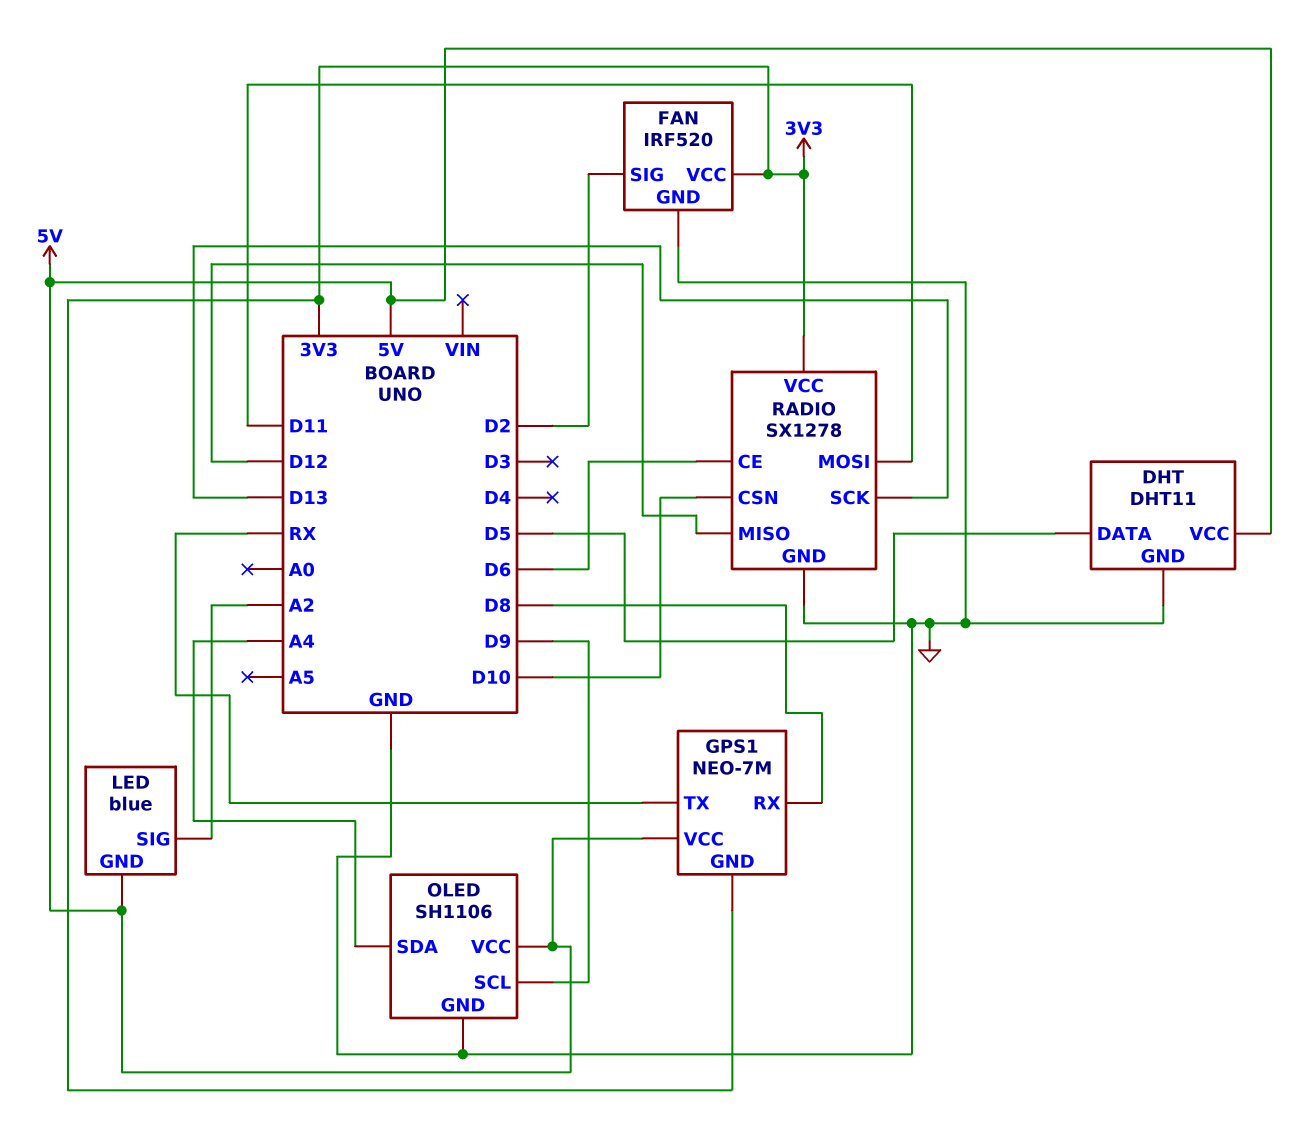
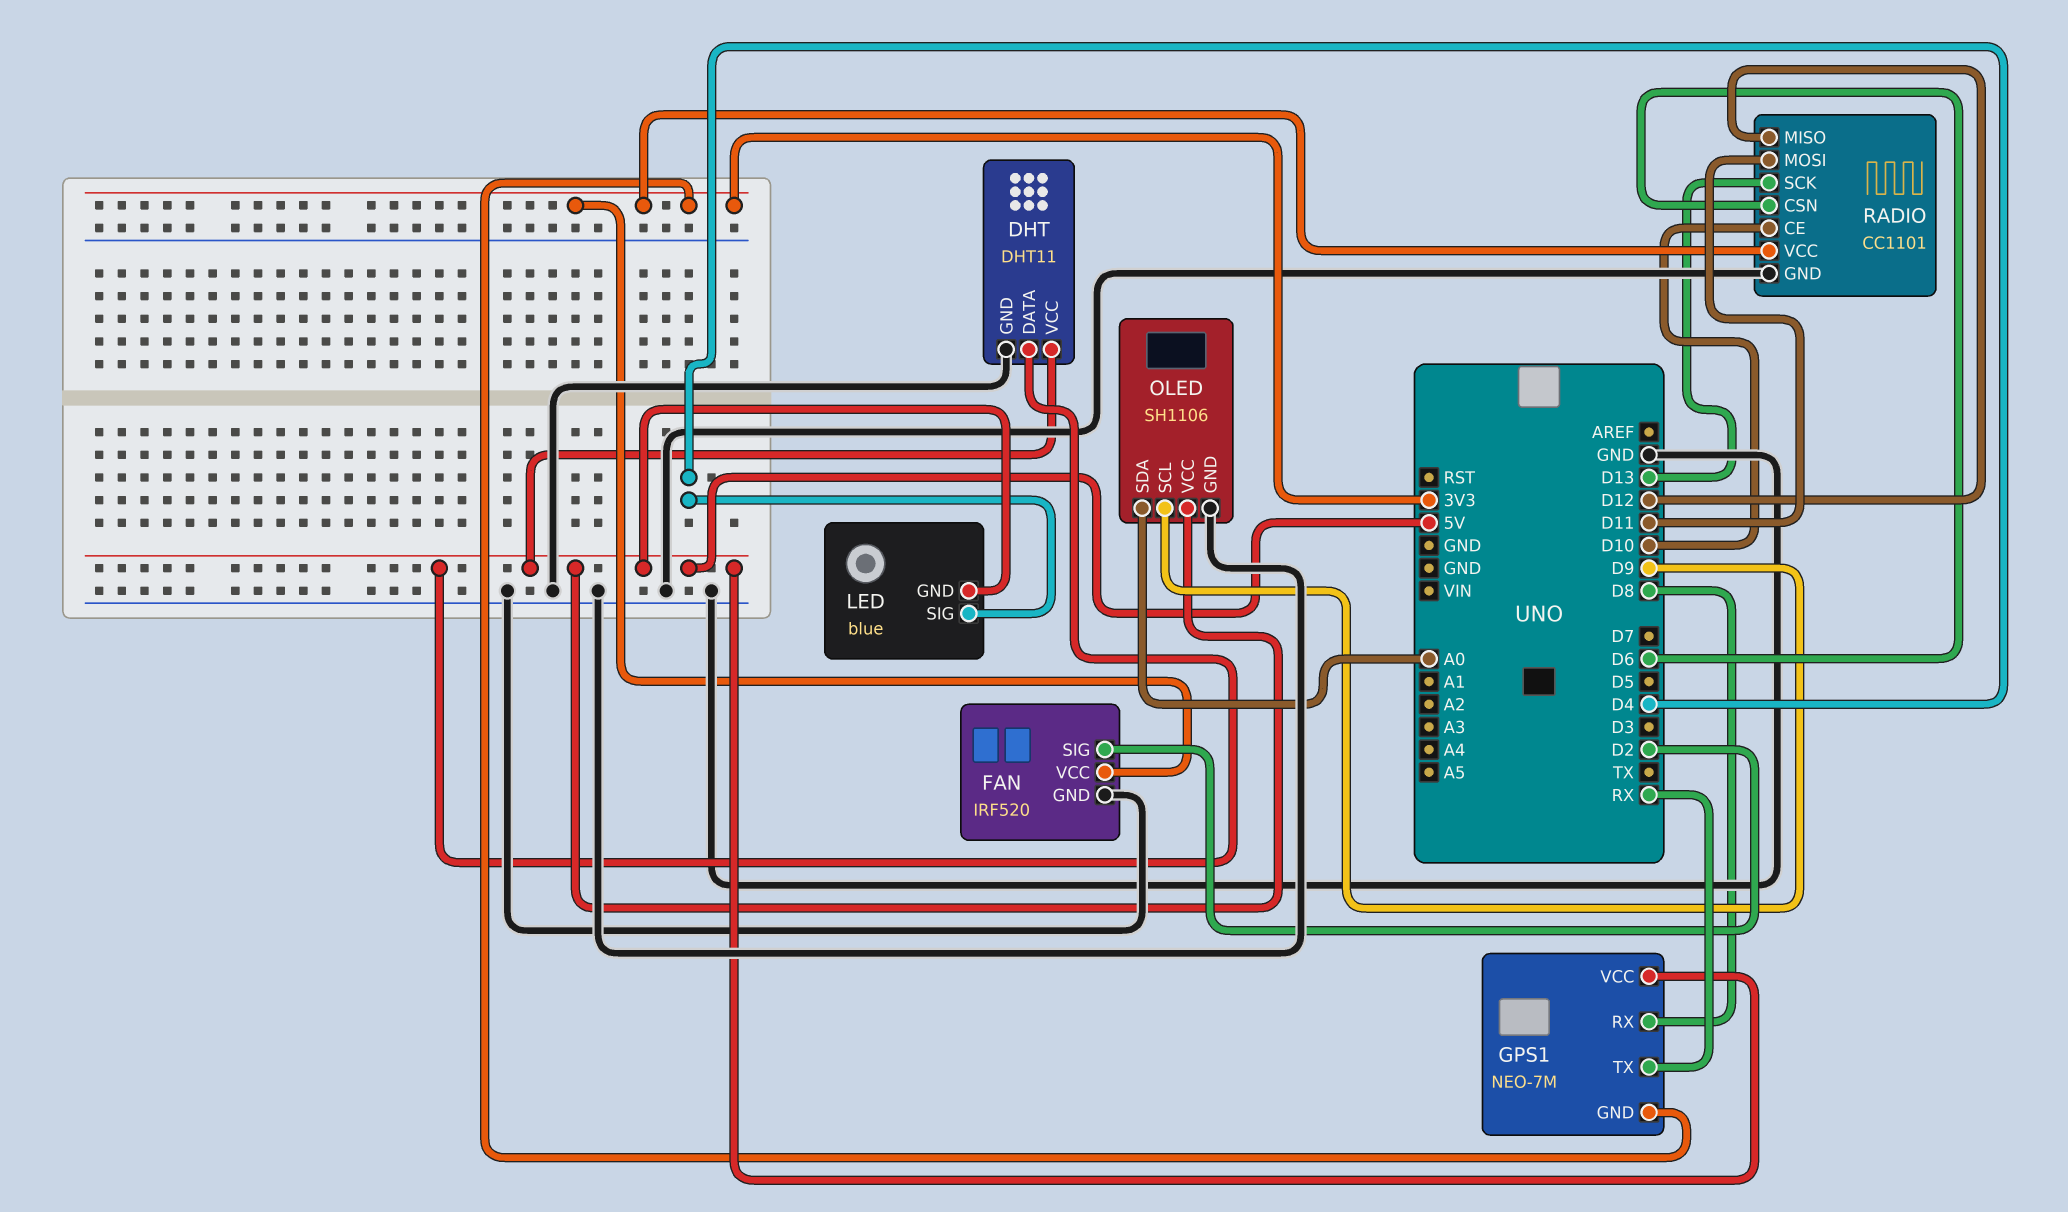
DHT pin DATA: D5 -> 5V
LED pin SIG: A2 -> D4
OLED pin SDA: A4 -> A0
RADIO: SX1278 -> CC1101
RADIO pin CE: D6 -> D10
RADIO pin CSN: D10 -> D6

